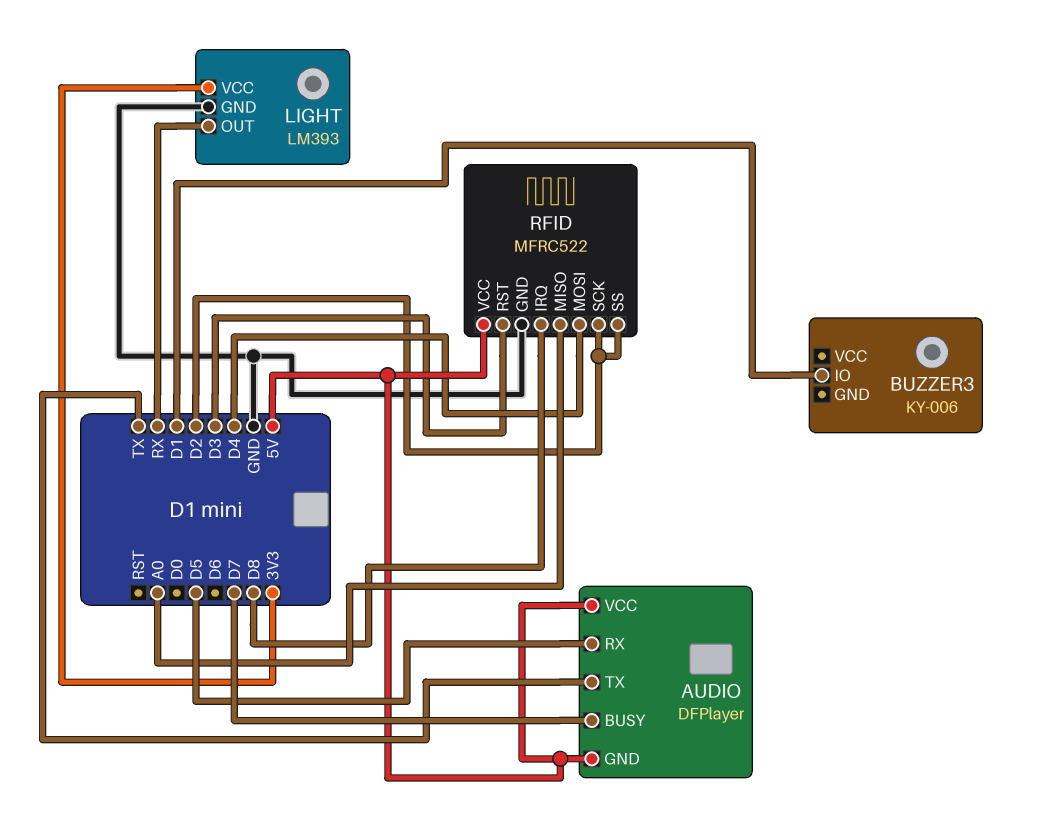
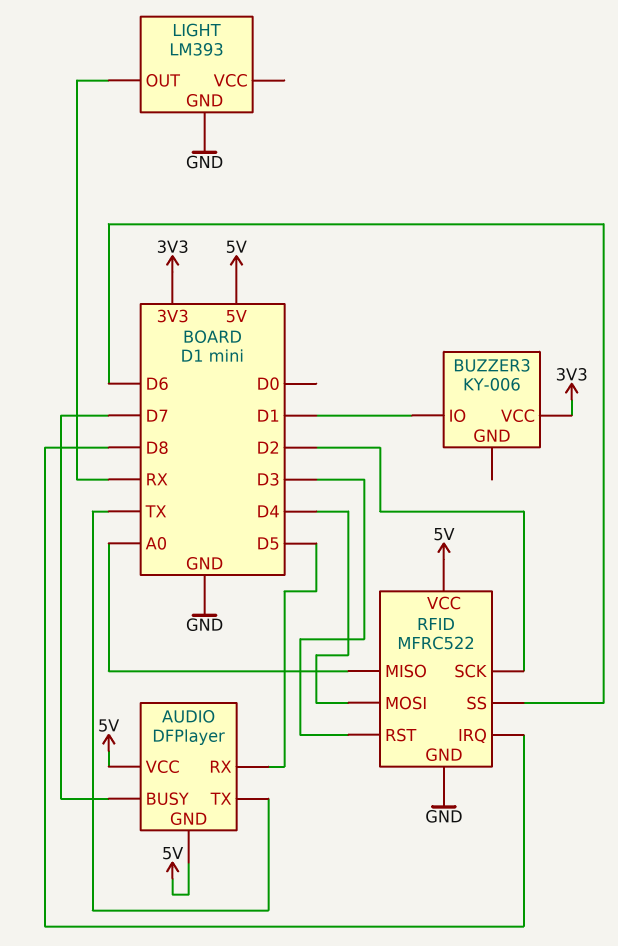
BUZZER3 pin VCC: none -> 3V3
LIGHT pin VCC: 3V3 -> none
RFID pin SS: D2 -> D6

